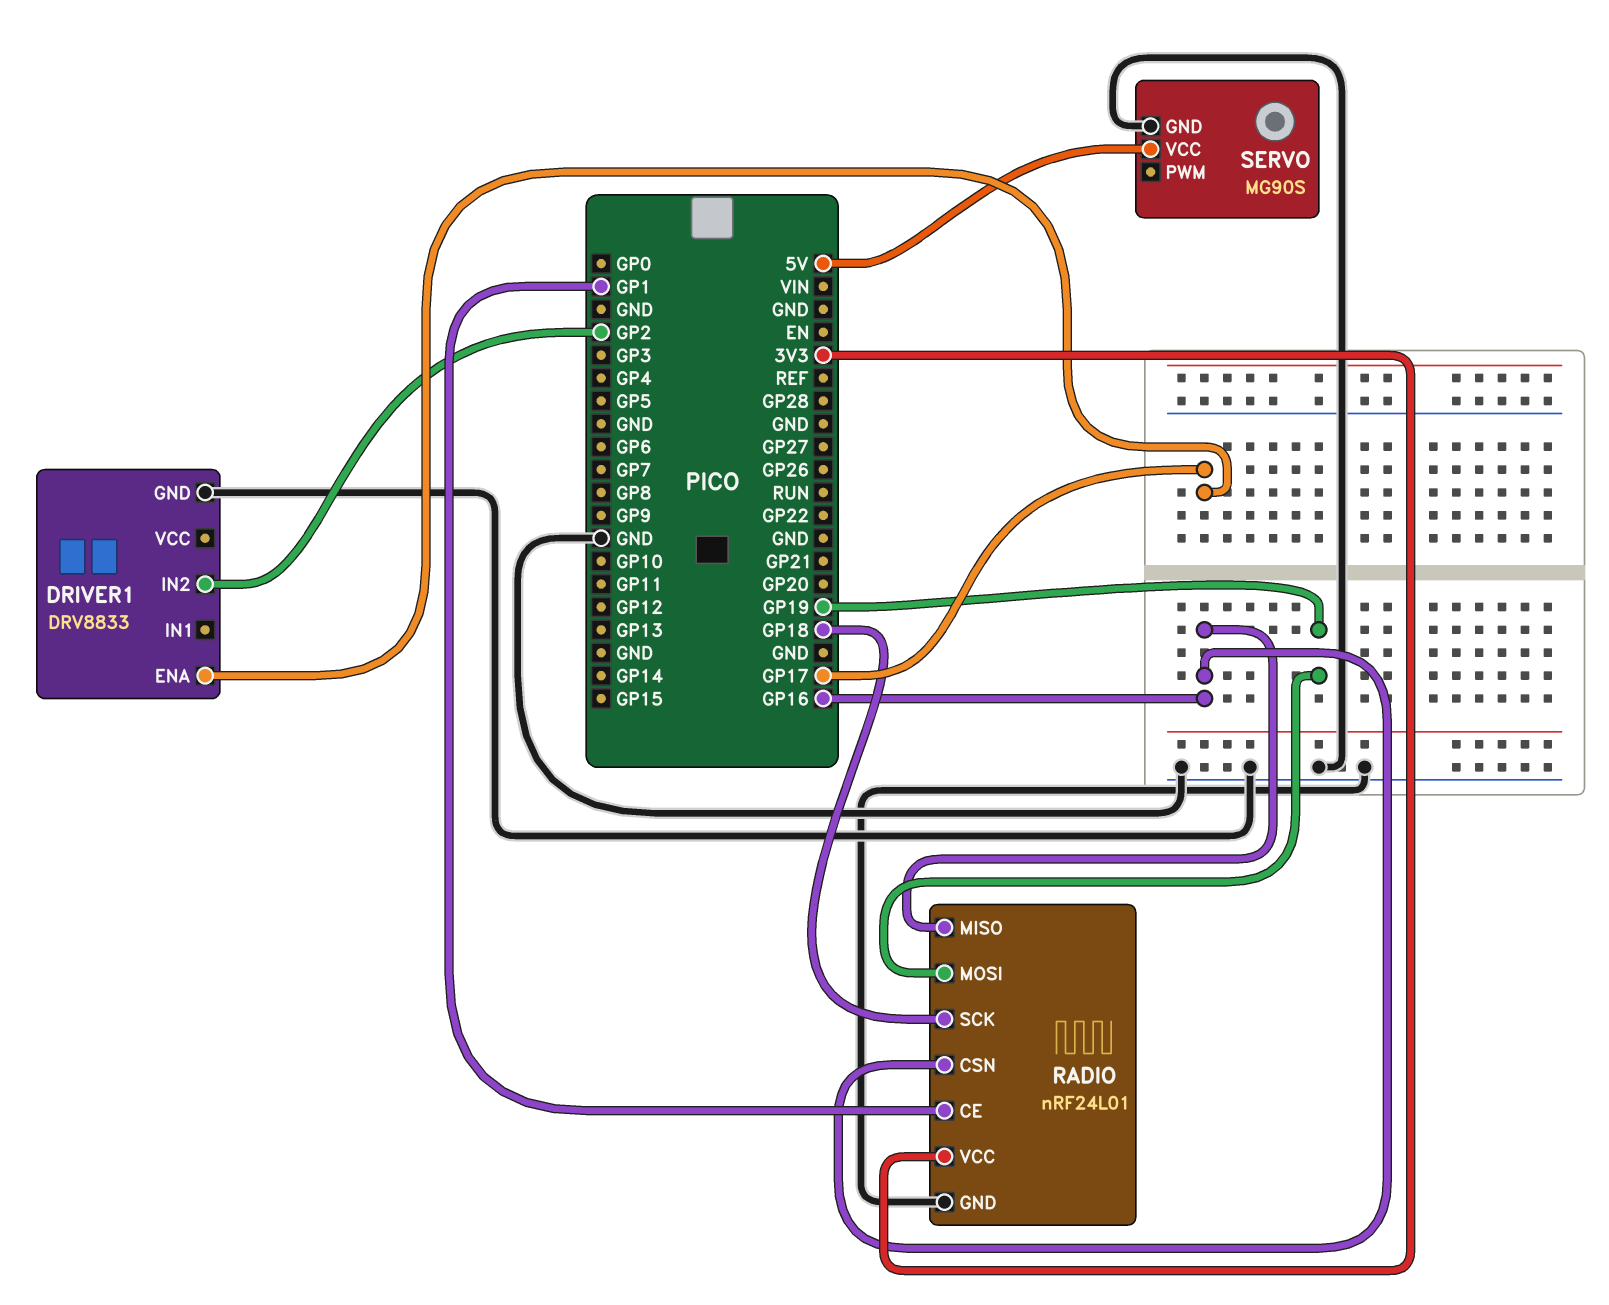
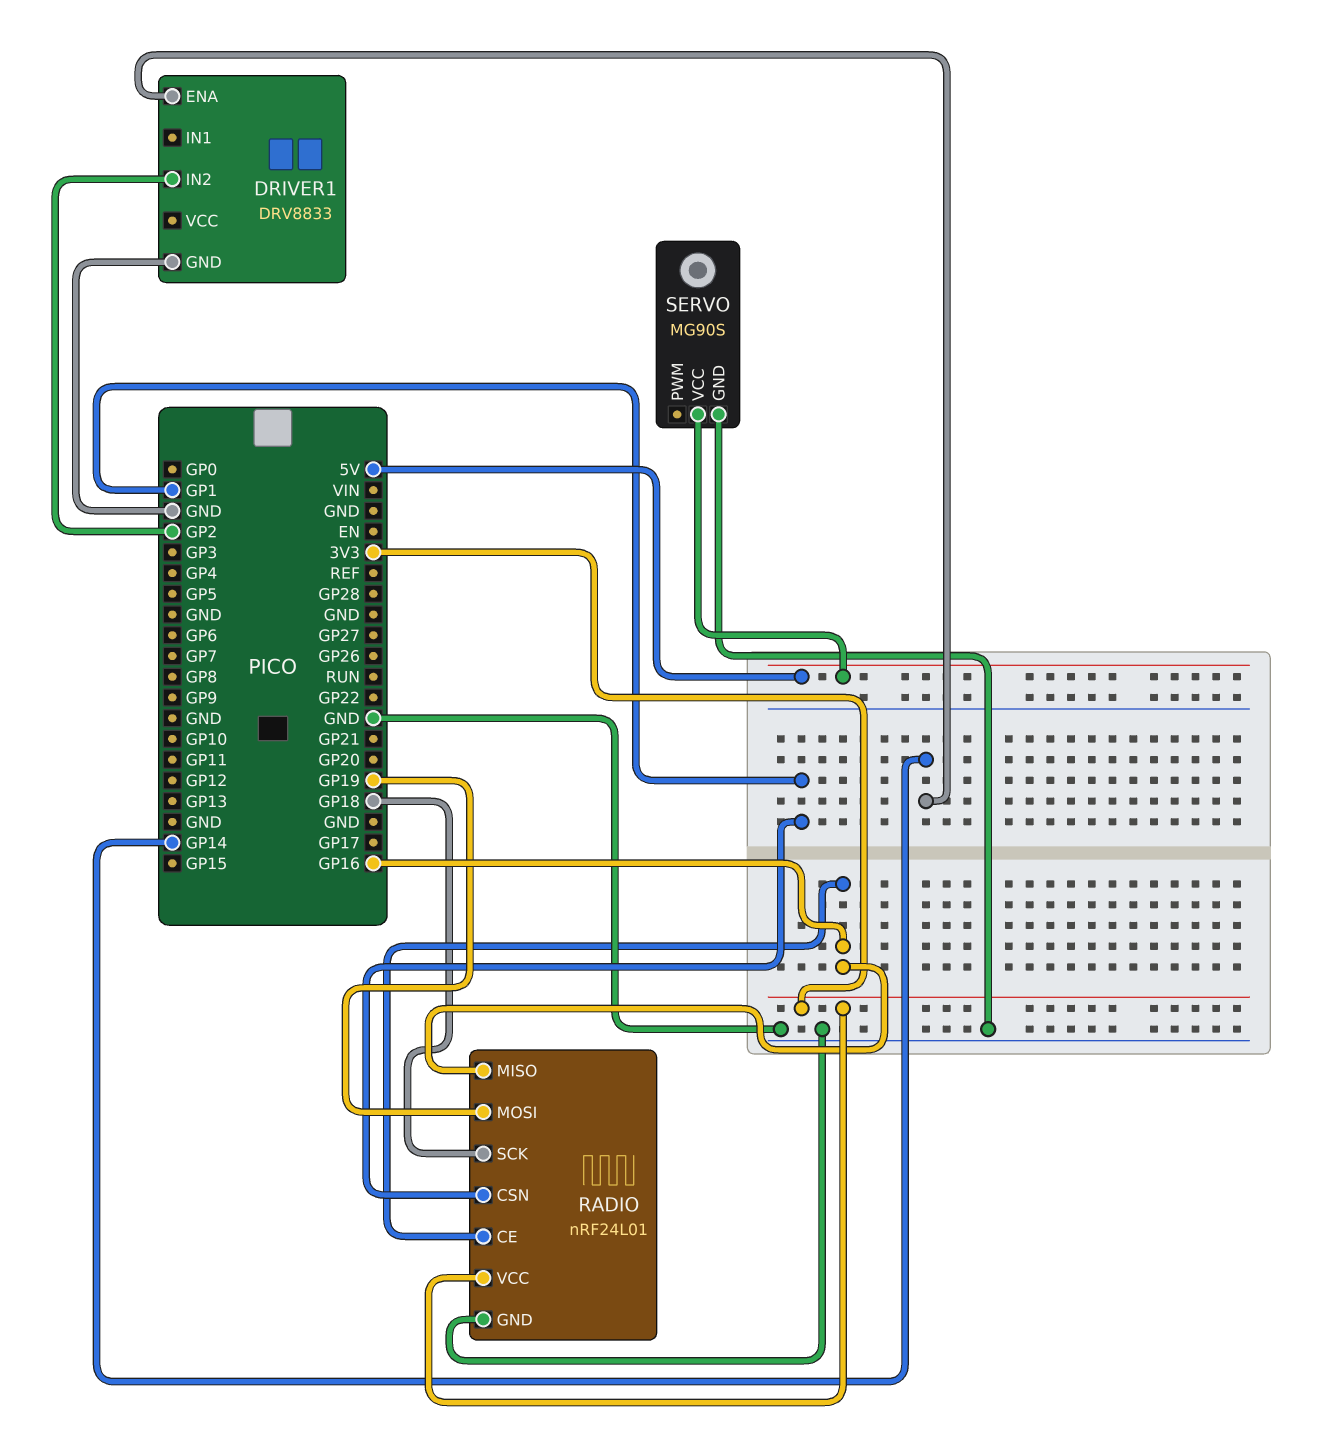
DRIVER1 pin ENA: GP17 -> GP14
RADIO pin CE: GP1 -> GP16
RADIO pin CSN: GP16 -> GP1

